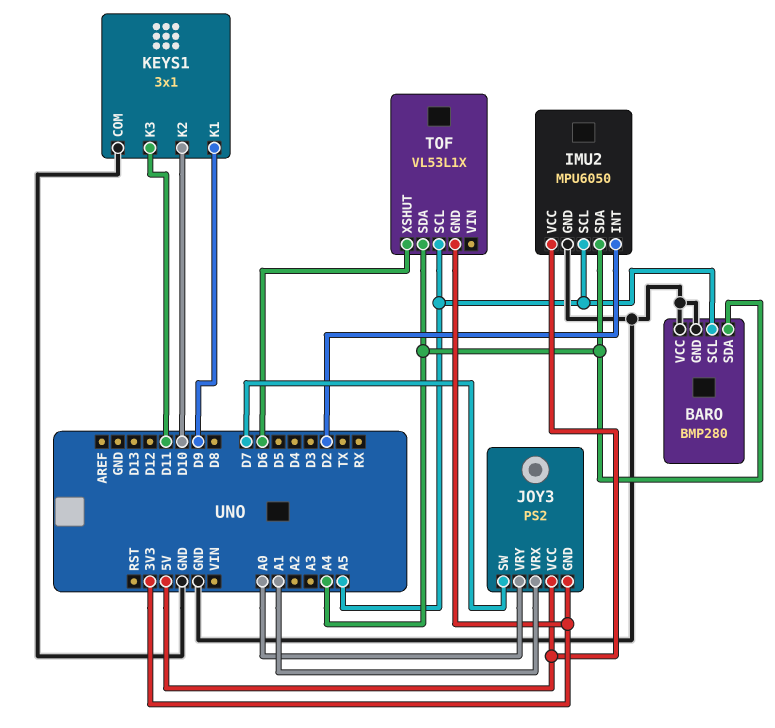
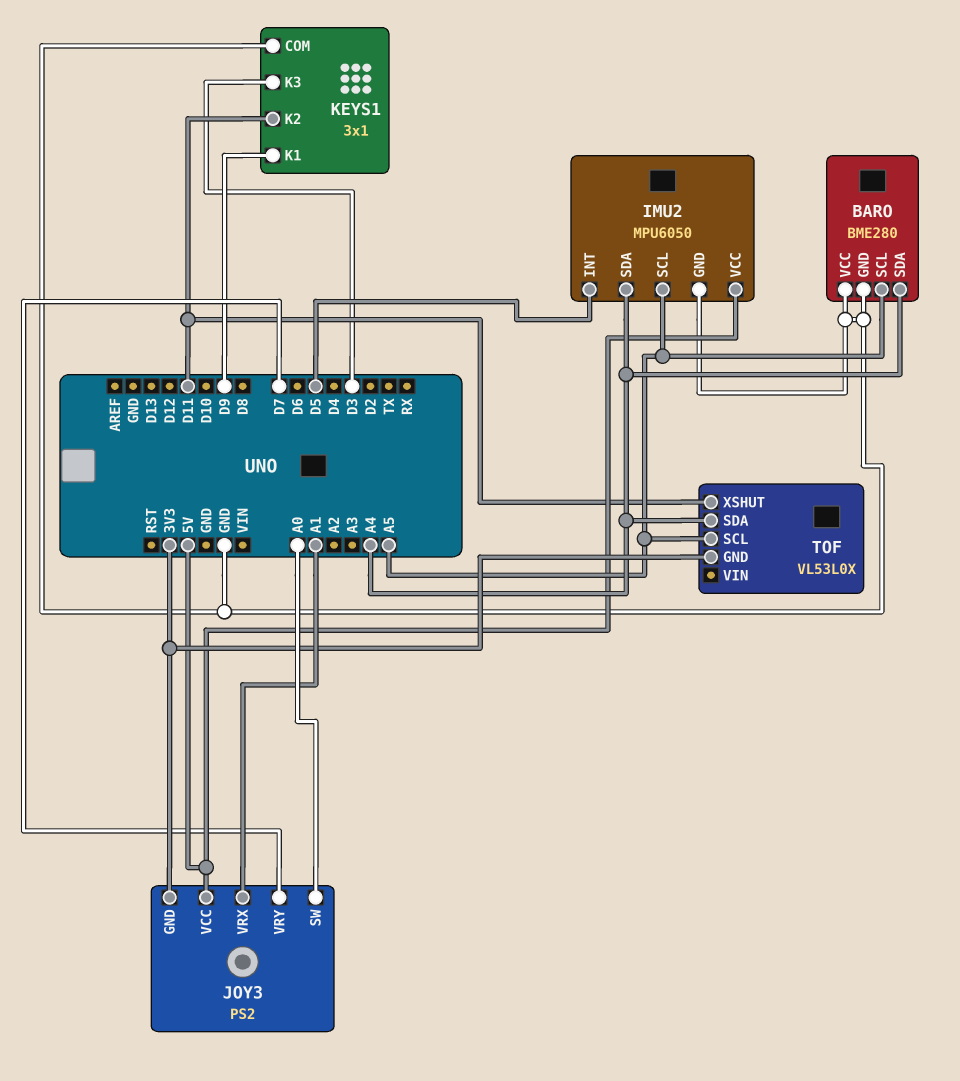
BARO: BMP280 -> BME280
IMU2 pin INT: D2 -> D5
JOY3 pin SW: D7 -> A0
JOY3 pin VRY: A0 -> D7
KEYS1 pin K2: D10 -> D11
KEYS1 pin K3: D11 -> D3
TOF: VL53L1X -> VL53L0X
TOF pin XSHUT: D6 -> D11

